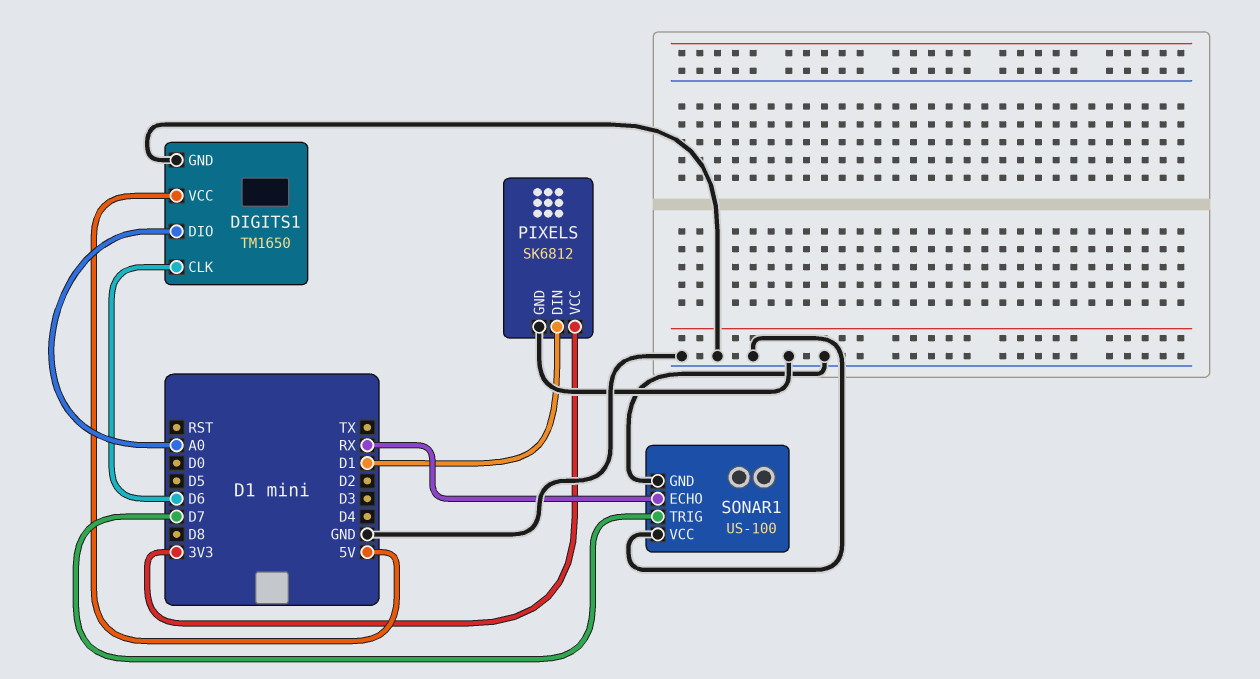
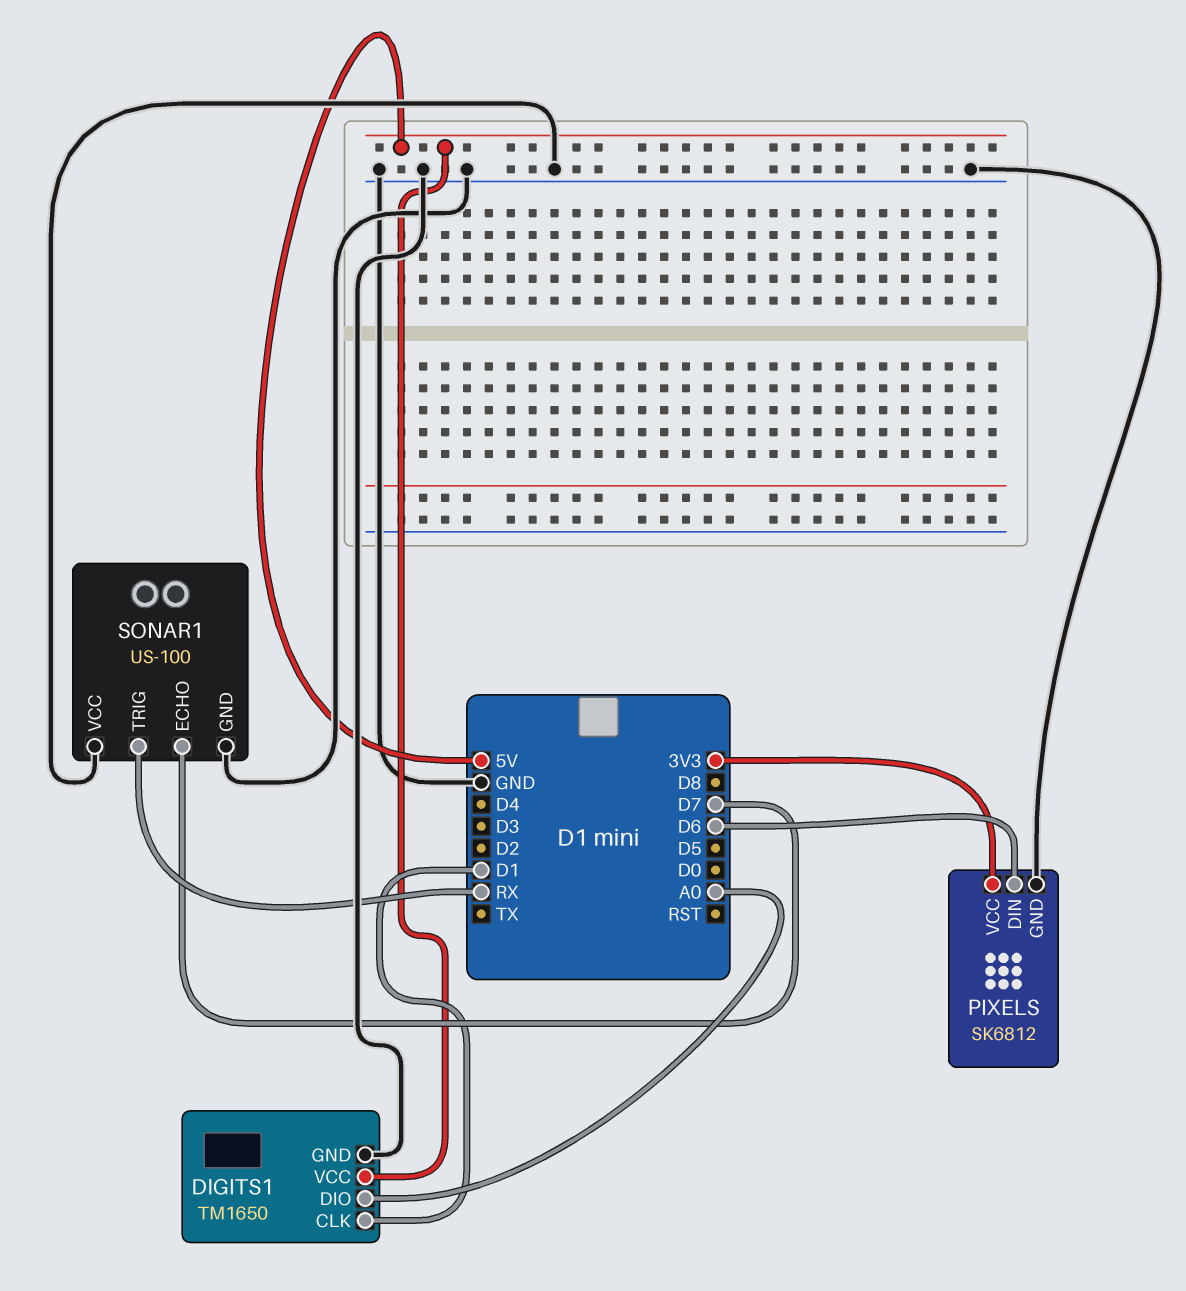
DIGITS1 pin CLK: D6 -> D1
PIXELS pin DIN: D1 -> D6
SONAR1 pin ECHO: RX -> D7
SONAR1 pin TRIG: D7 -> RX

